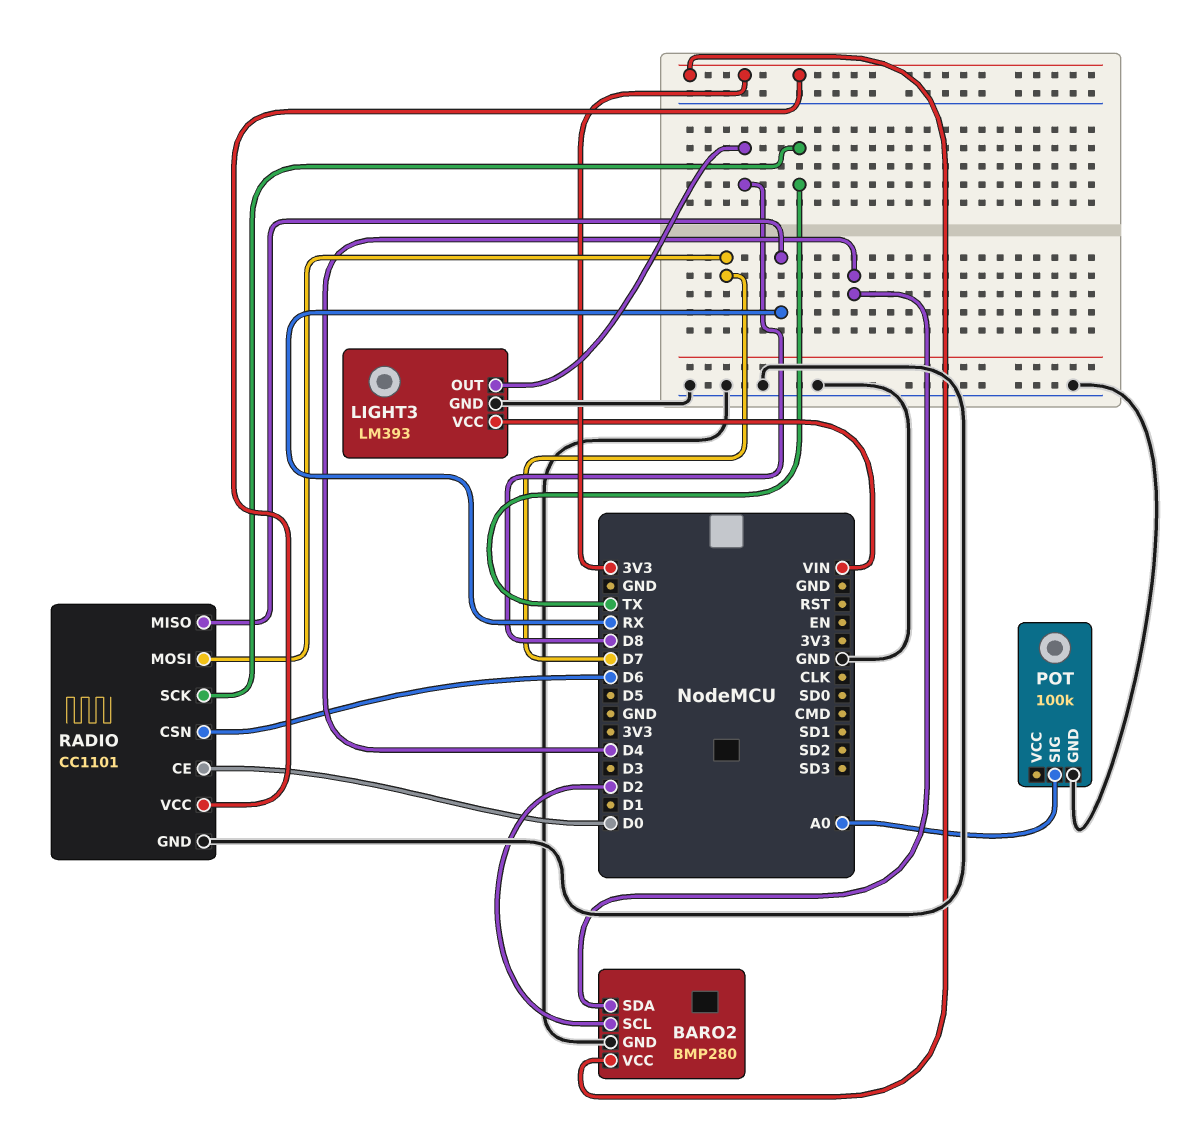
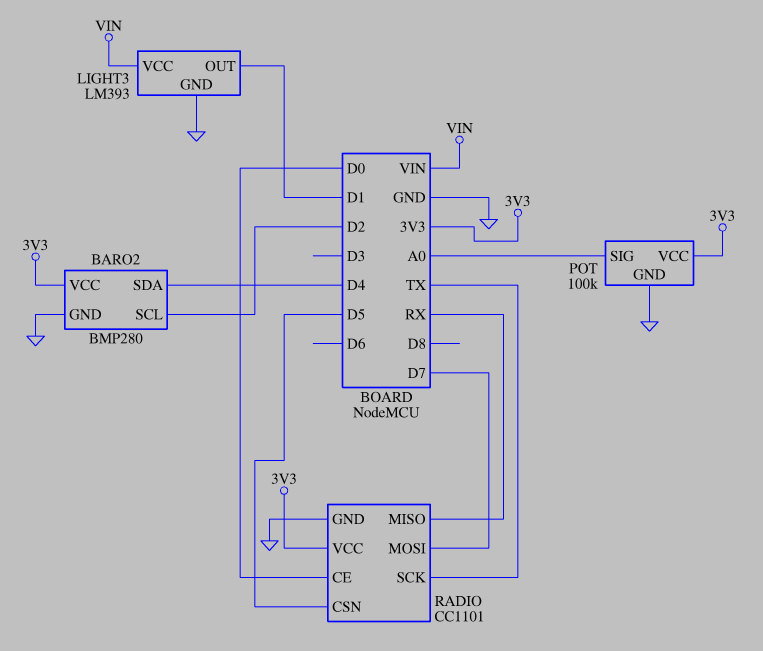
LIGHT3 pin OUT: D8 -> D1
POT pin VCC: none -> 3V3
RADIO pin CSN: D6 -> D5

